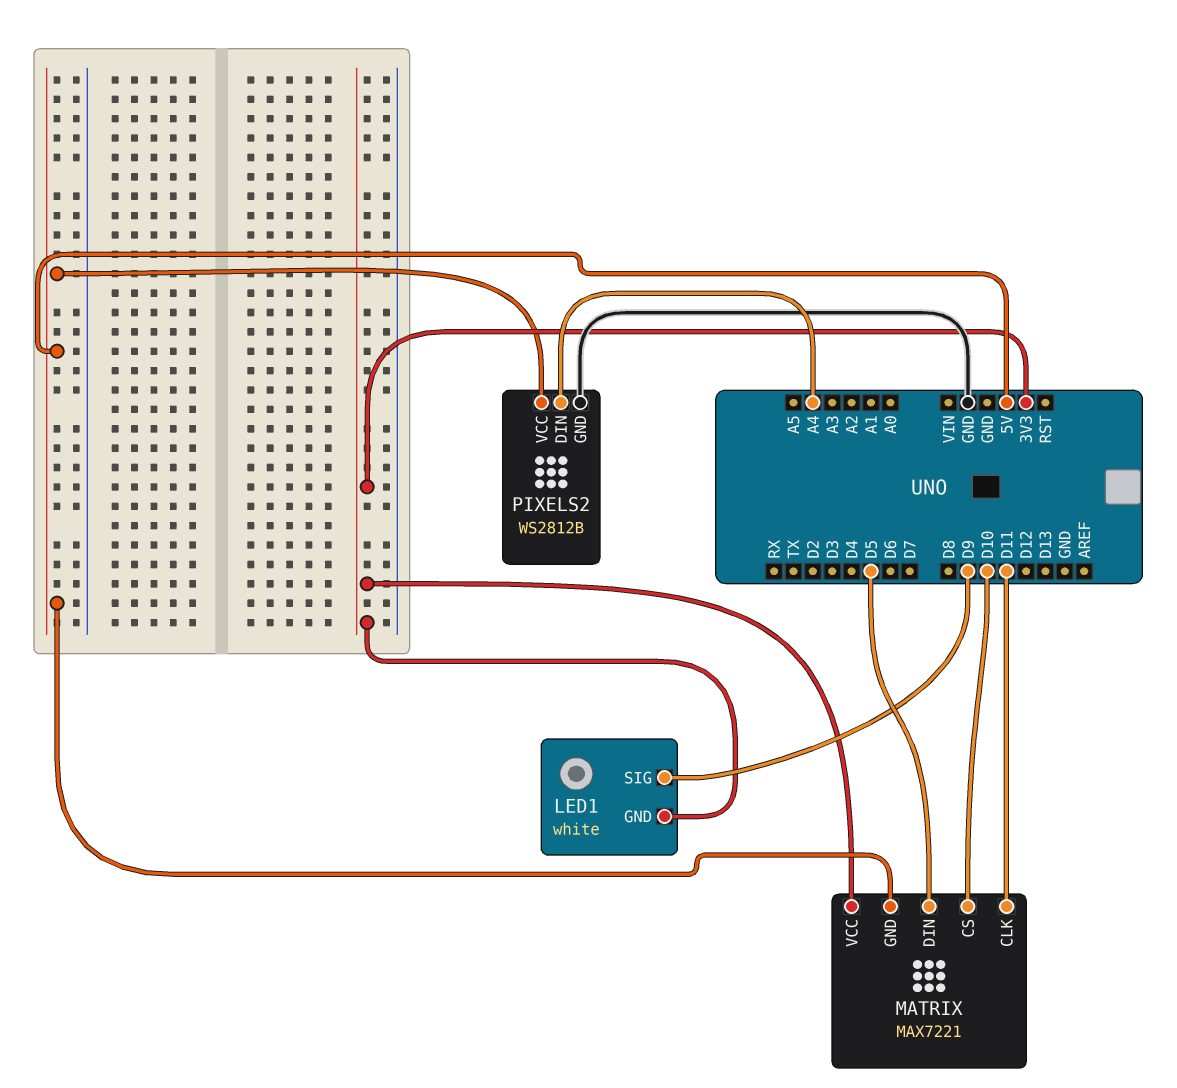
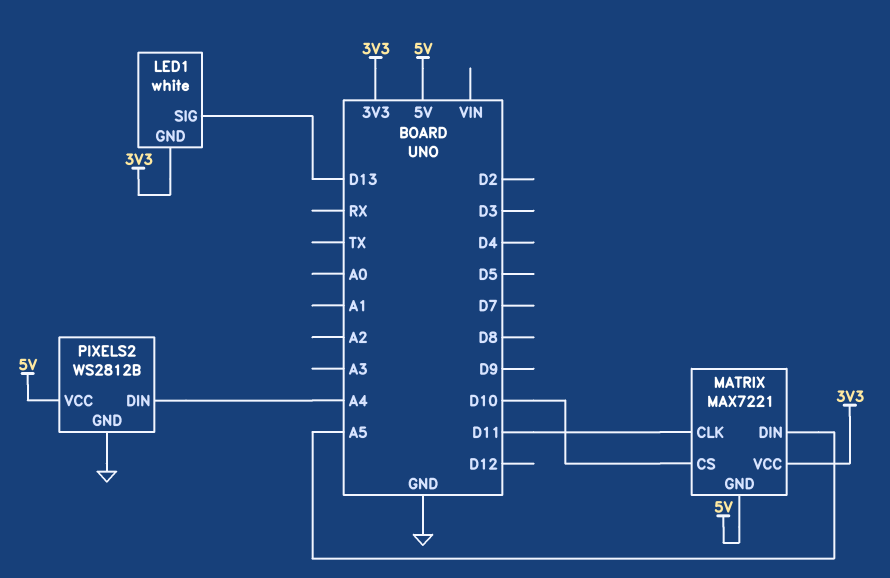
LED1 pin SIG: D9 -> D13
MATRIX pin DIN: D5 -> A5

